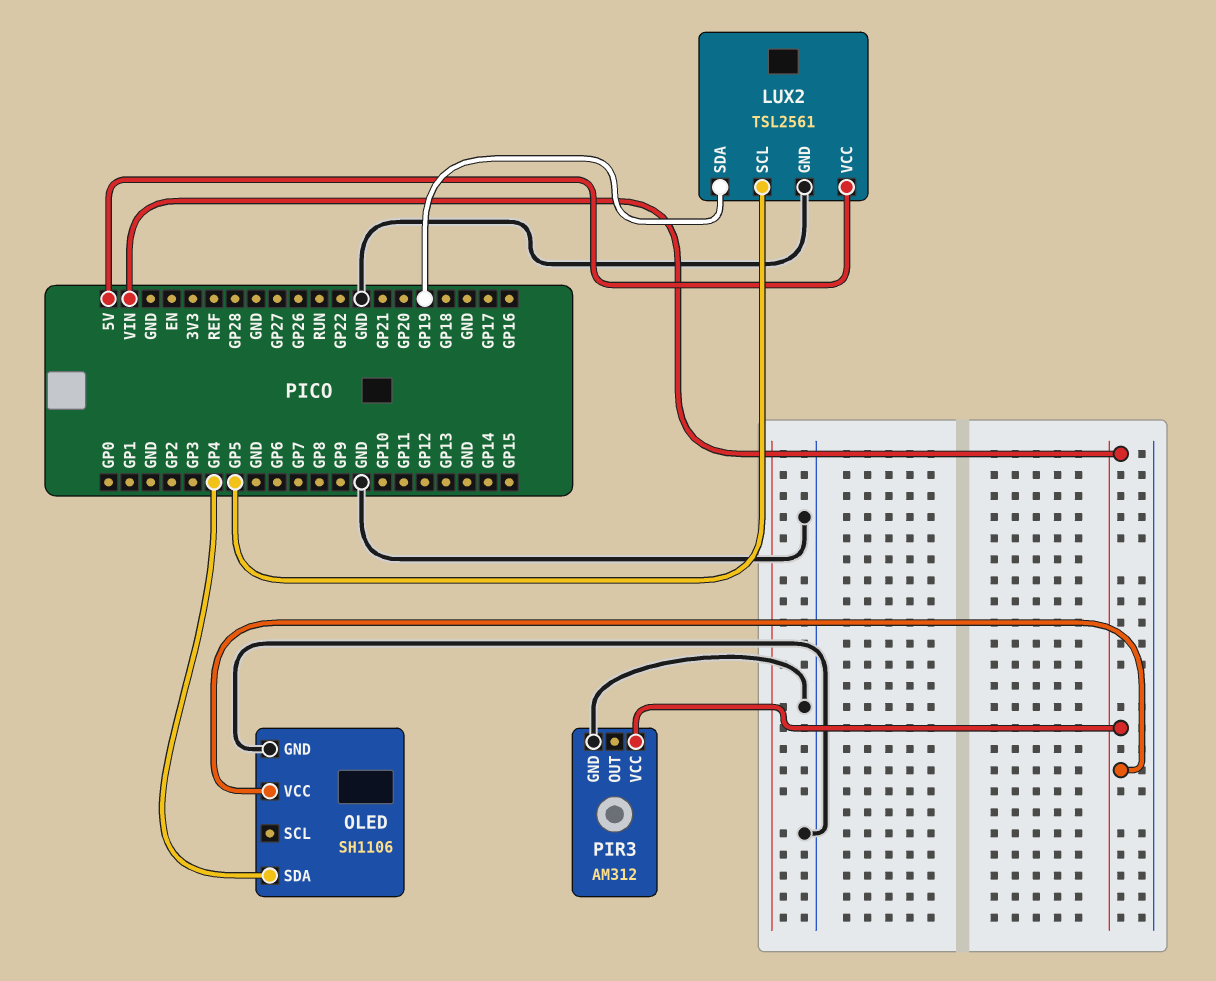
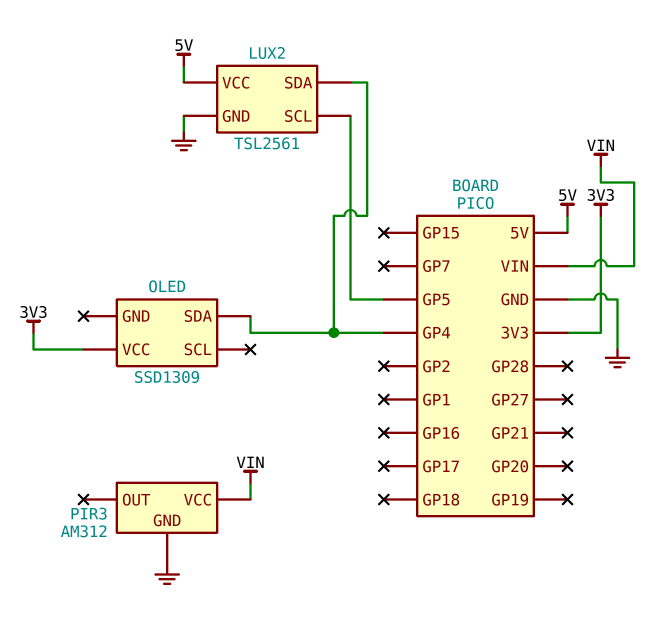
LUX2 pin SDA: GP19 -> GP4
OLED: SH1106 -> SSD1309
OLED pin GND: GND -> none
OLED pin VCC: VIN -> 3V3

